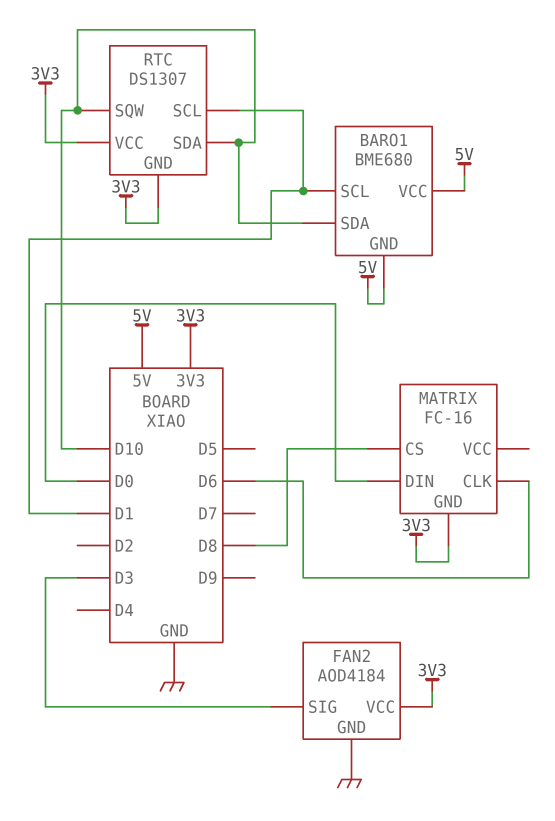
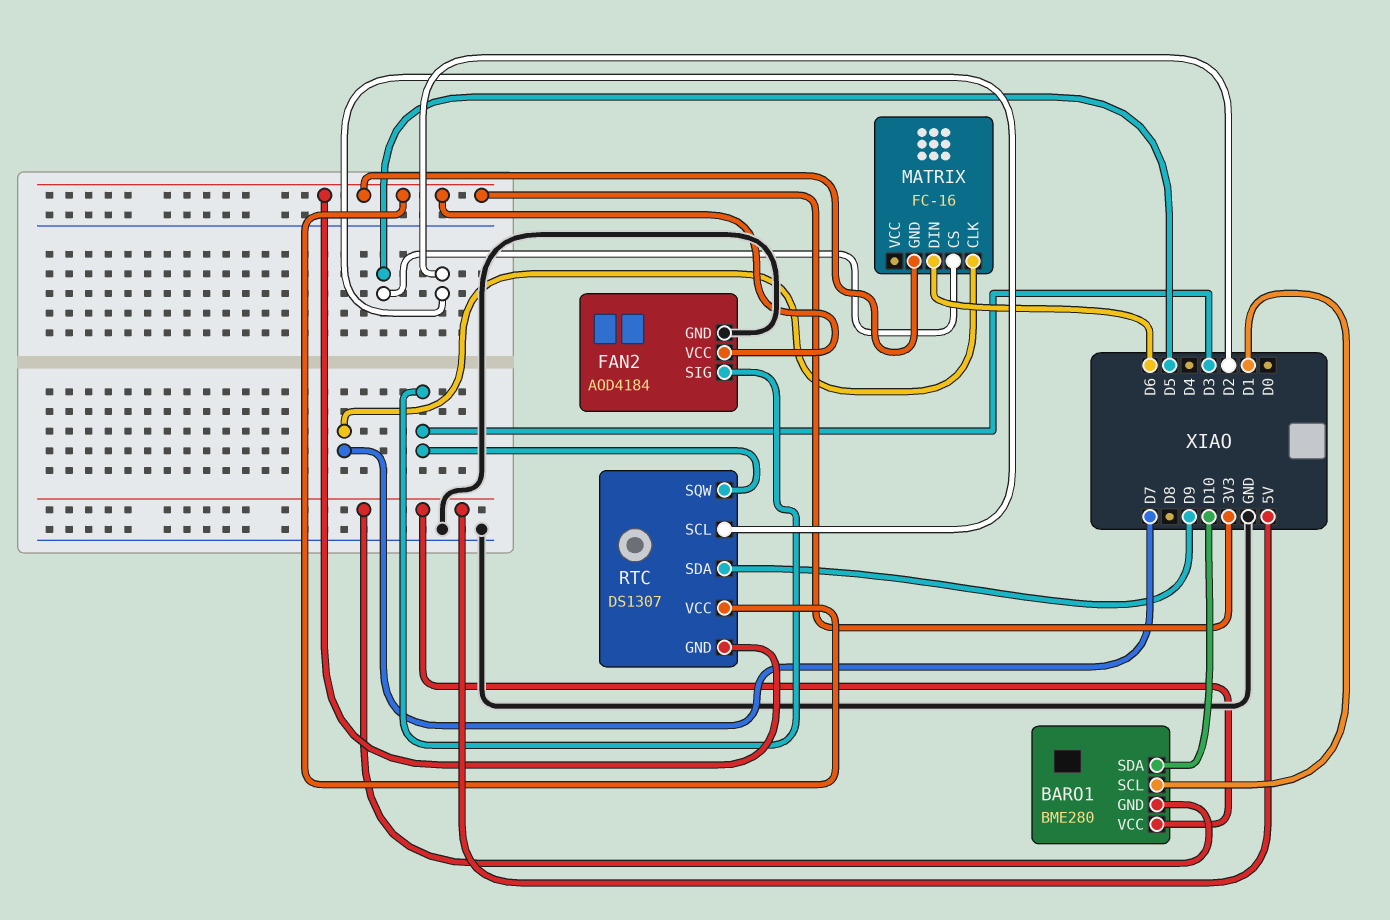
BARO1: BME680 -> BME280
MATRIX pin CLK: D6 -> D7
MATRIX pin CS: D8 -> D5
MATRIX pin DIN: D0 -> D6
RTC pin SCL: D1 -> D2
RTC pin SDA: D10 -> D9
RTC pin SQW: D10 -> D3

